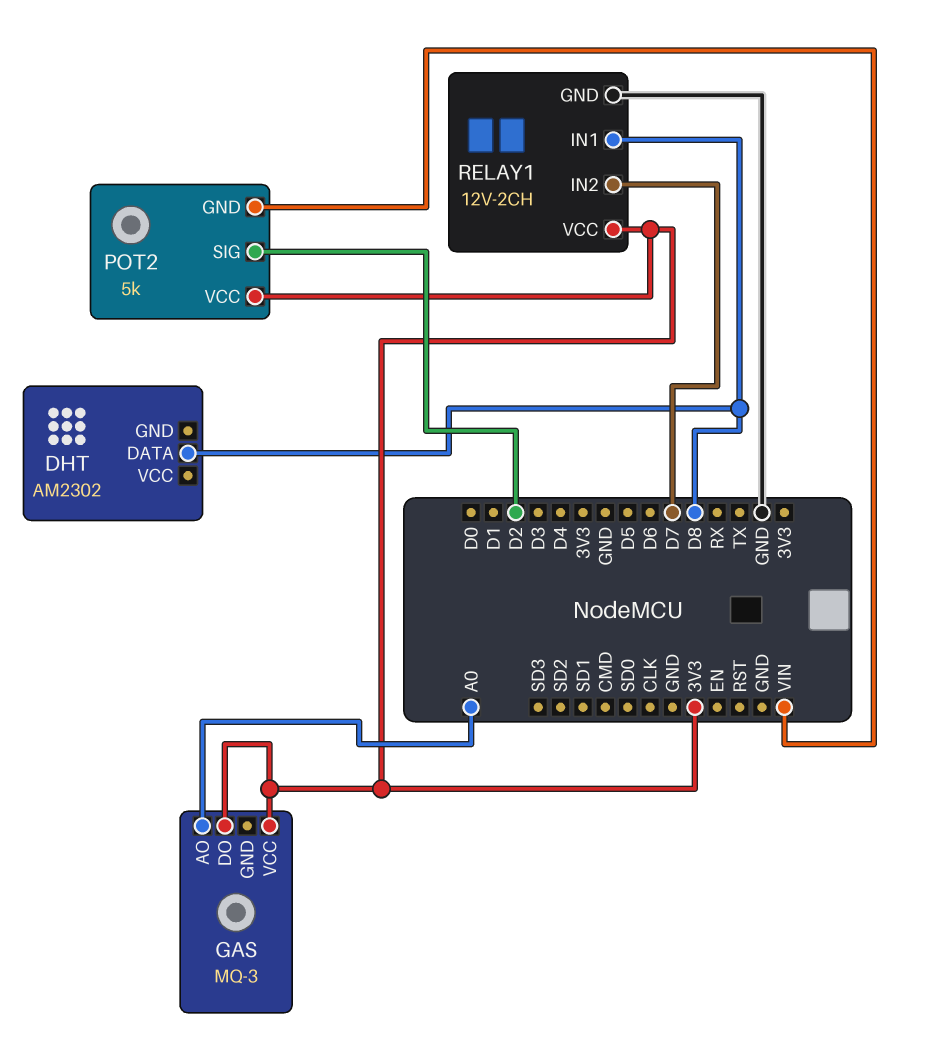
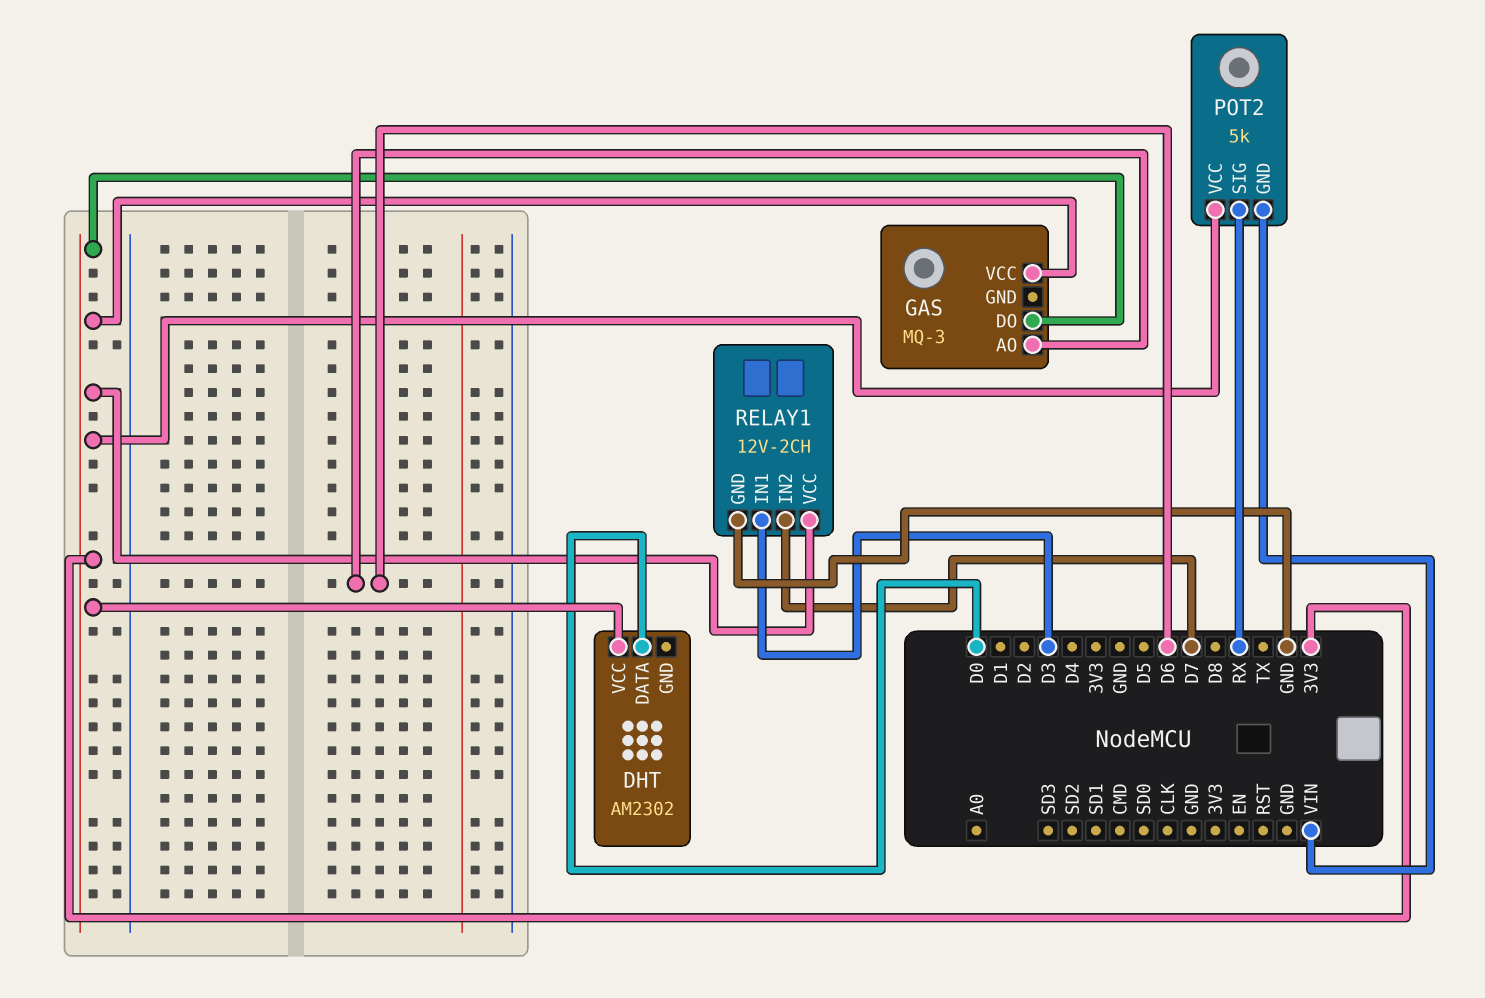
DHT pin DATA: D8 -> D0
DHT pin VCC: none -> 3V3
GAS pin AO: A0 -> D6
POT2 pin SIG: D2 -> RX
RELAY1 pin IN1: D8 -> D3

